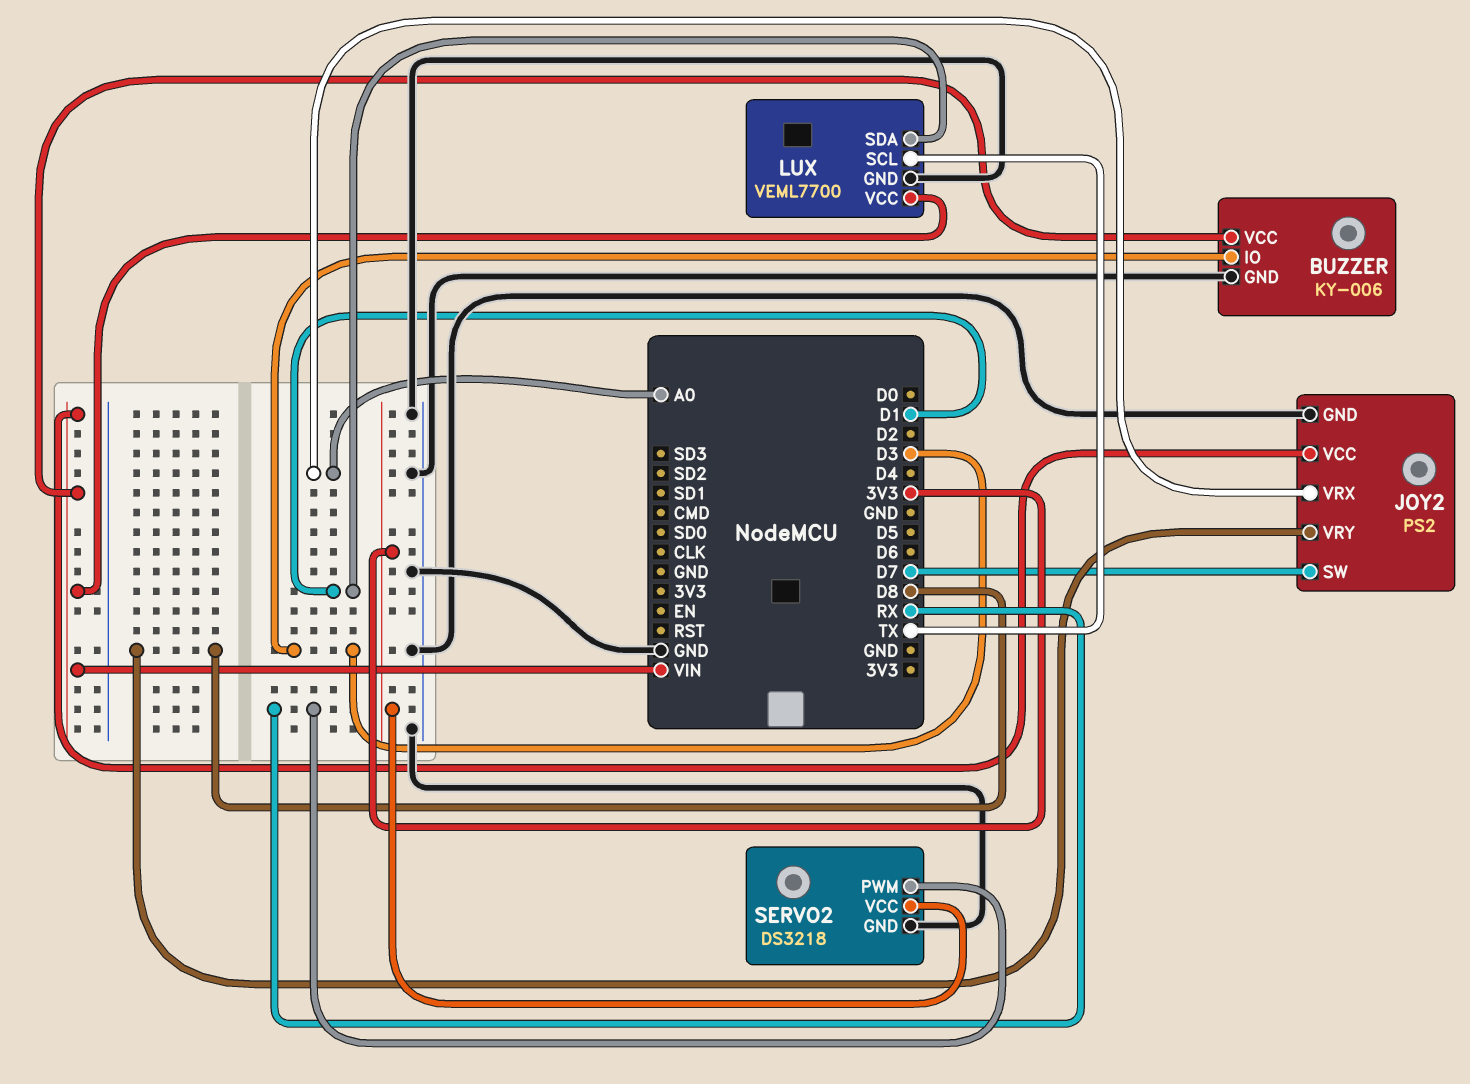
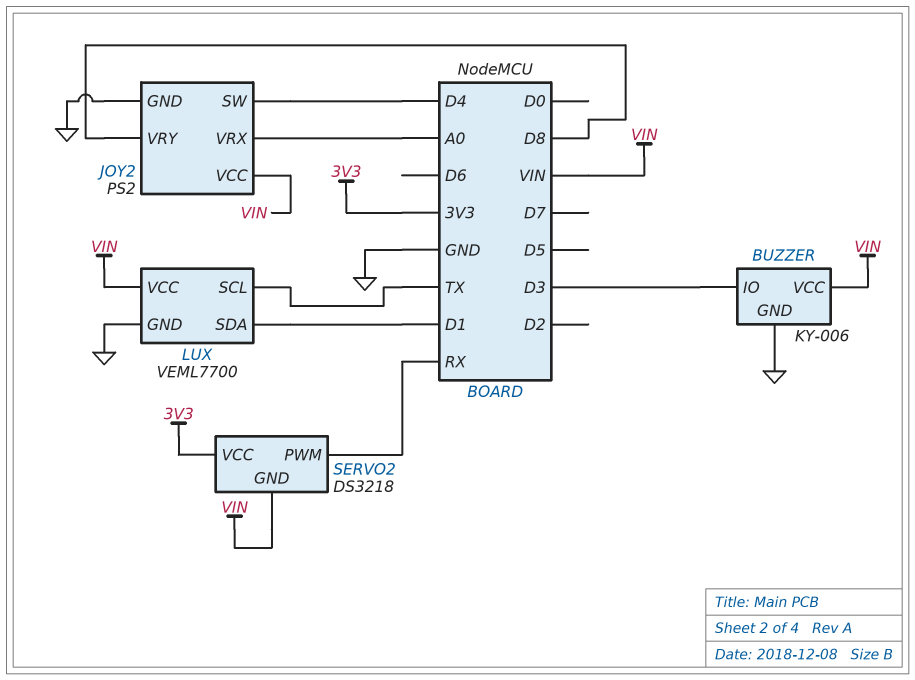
JOY2 pin SW: D7 -> D4
SERVO2 pin GND: GND -> VIN

